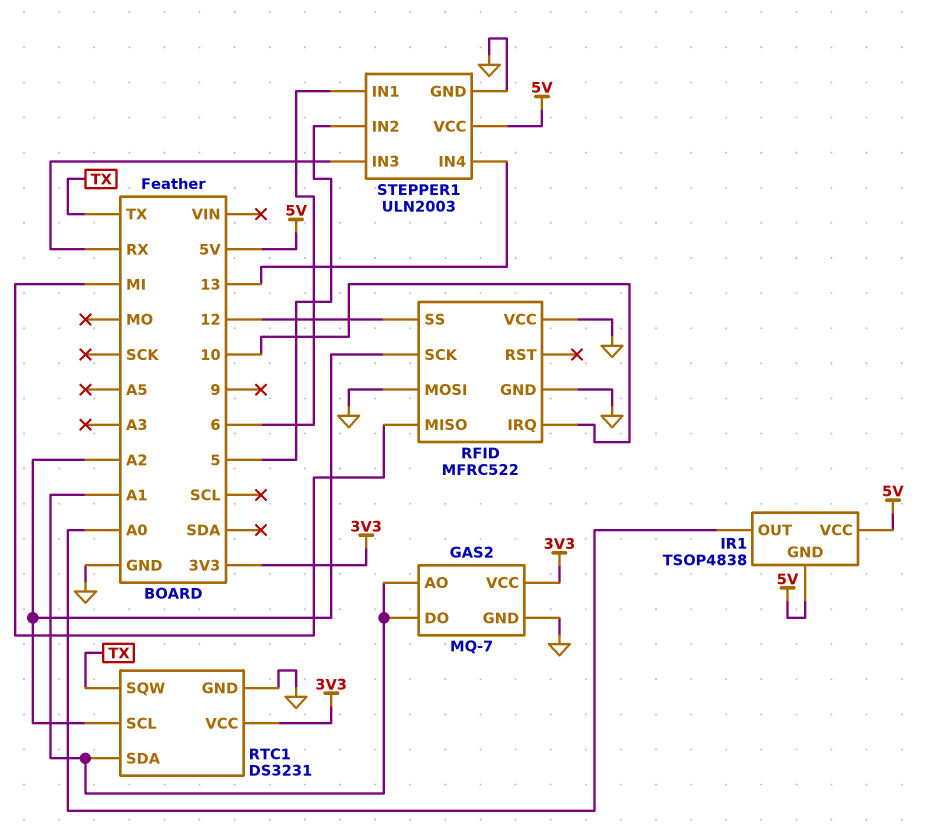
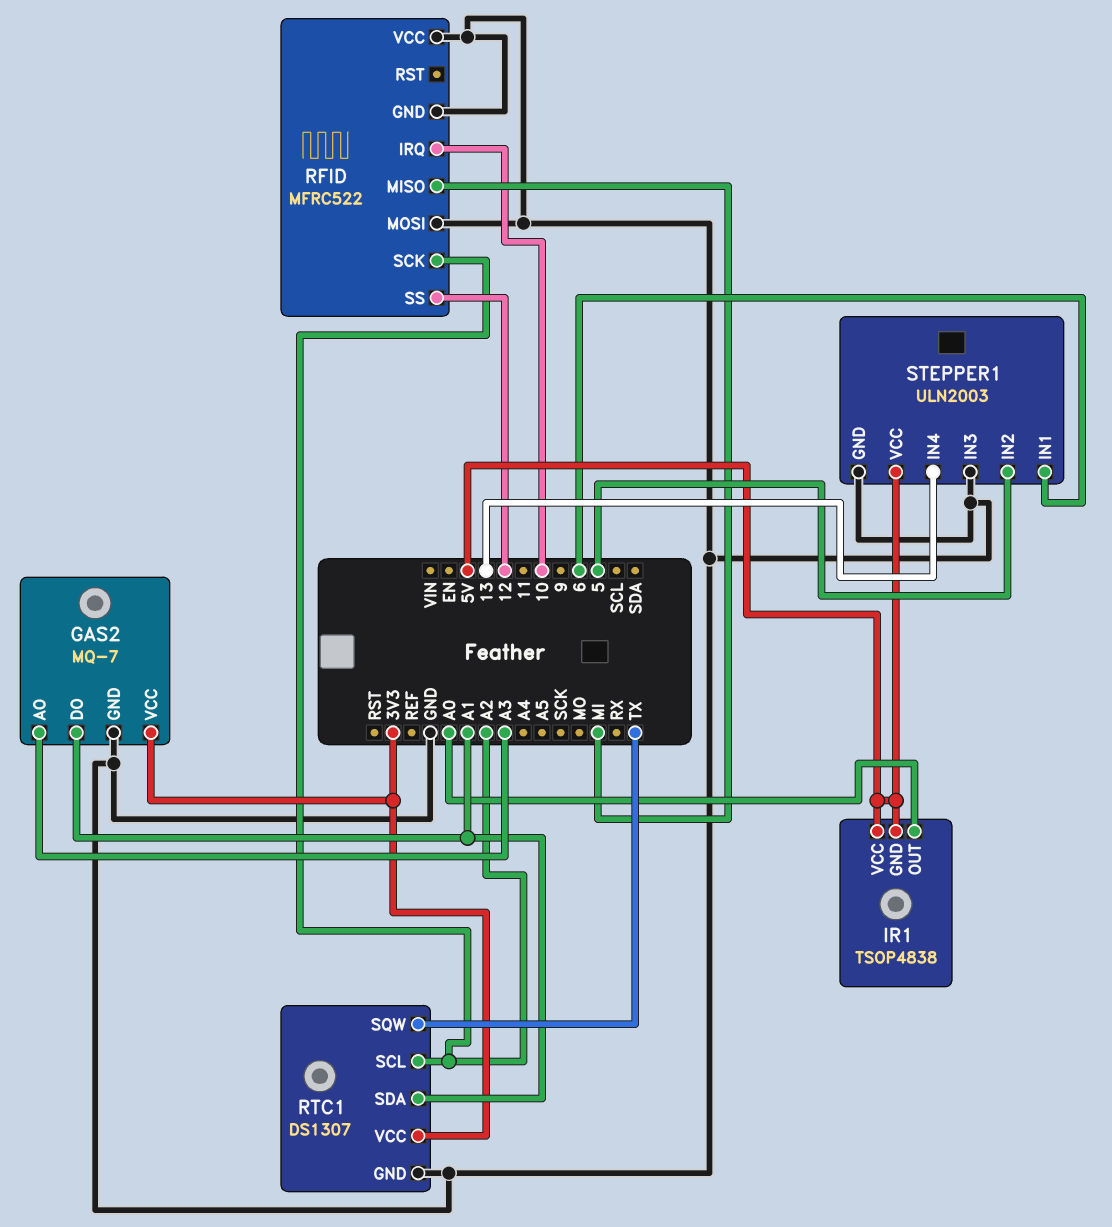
GAS2 pin AO: A1 -> A3
RTC1: DS3231 -> DS1307
STEPPER1 pin IN3: RX -> GND

